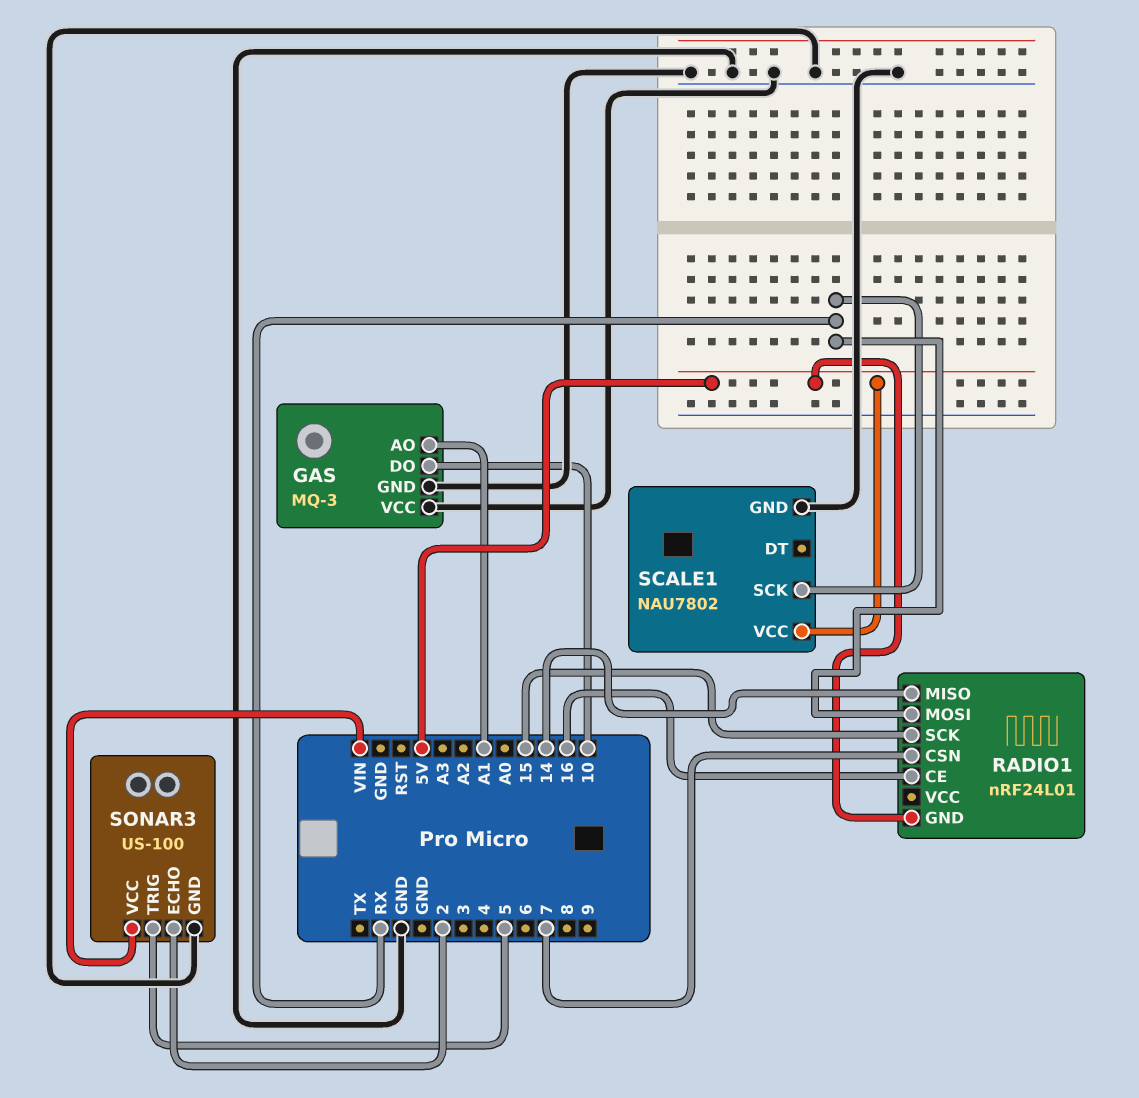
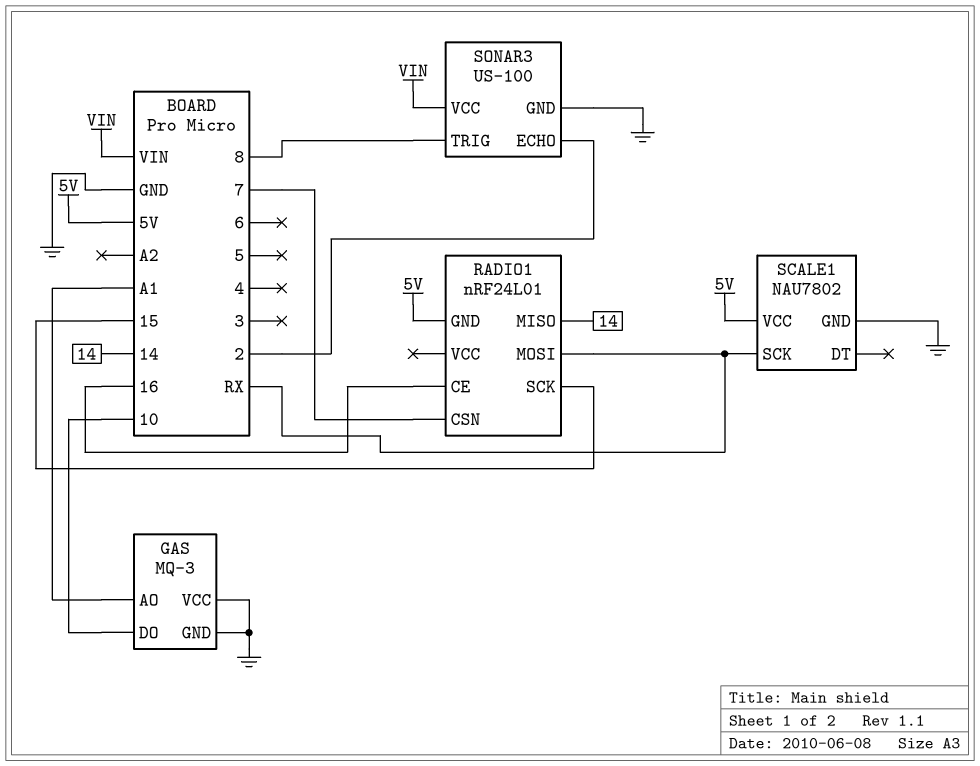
SONAR3 pin TRIG: 5 -> 8

